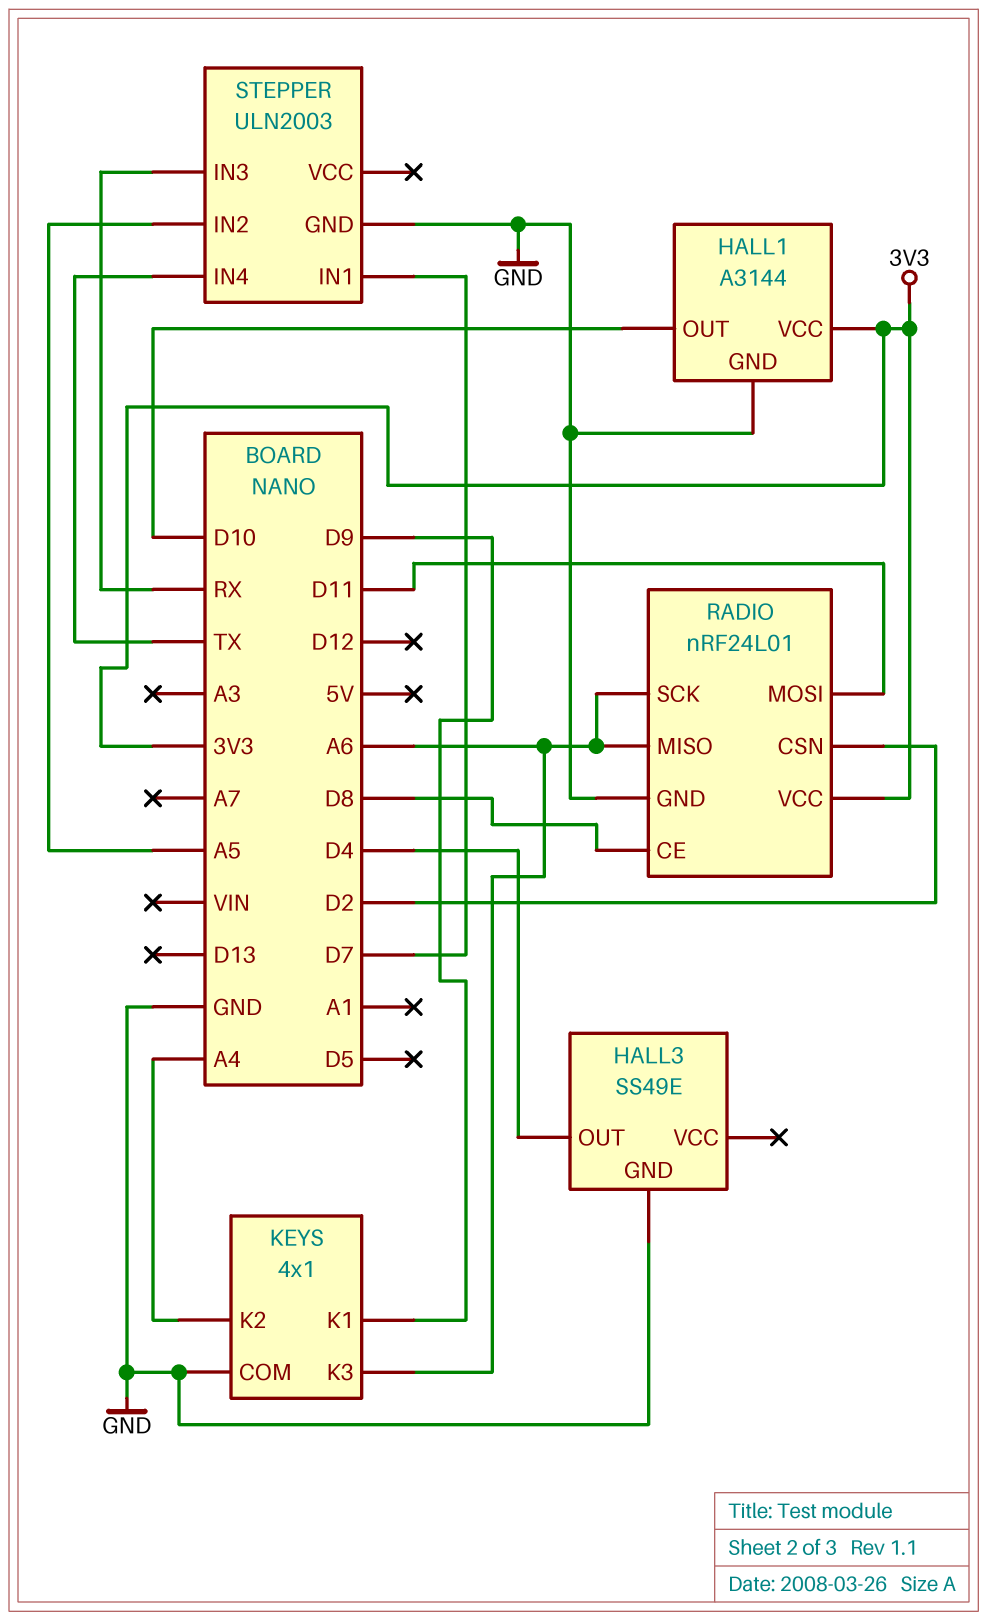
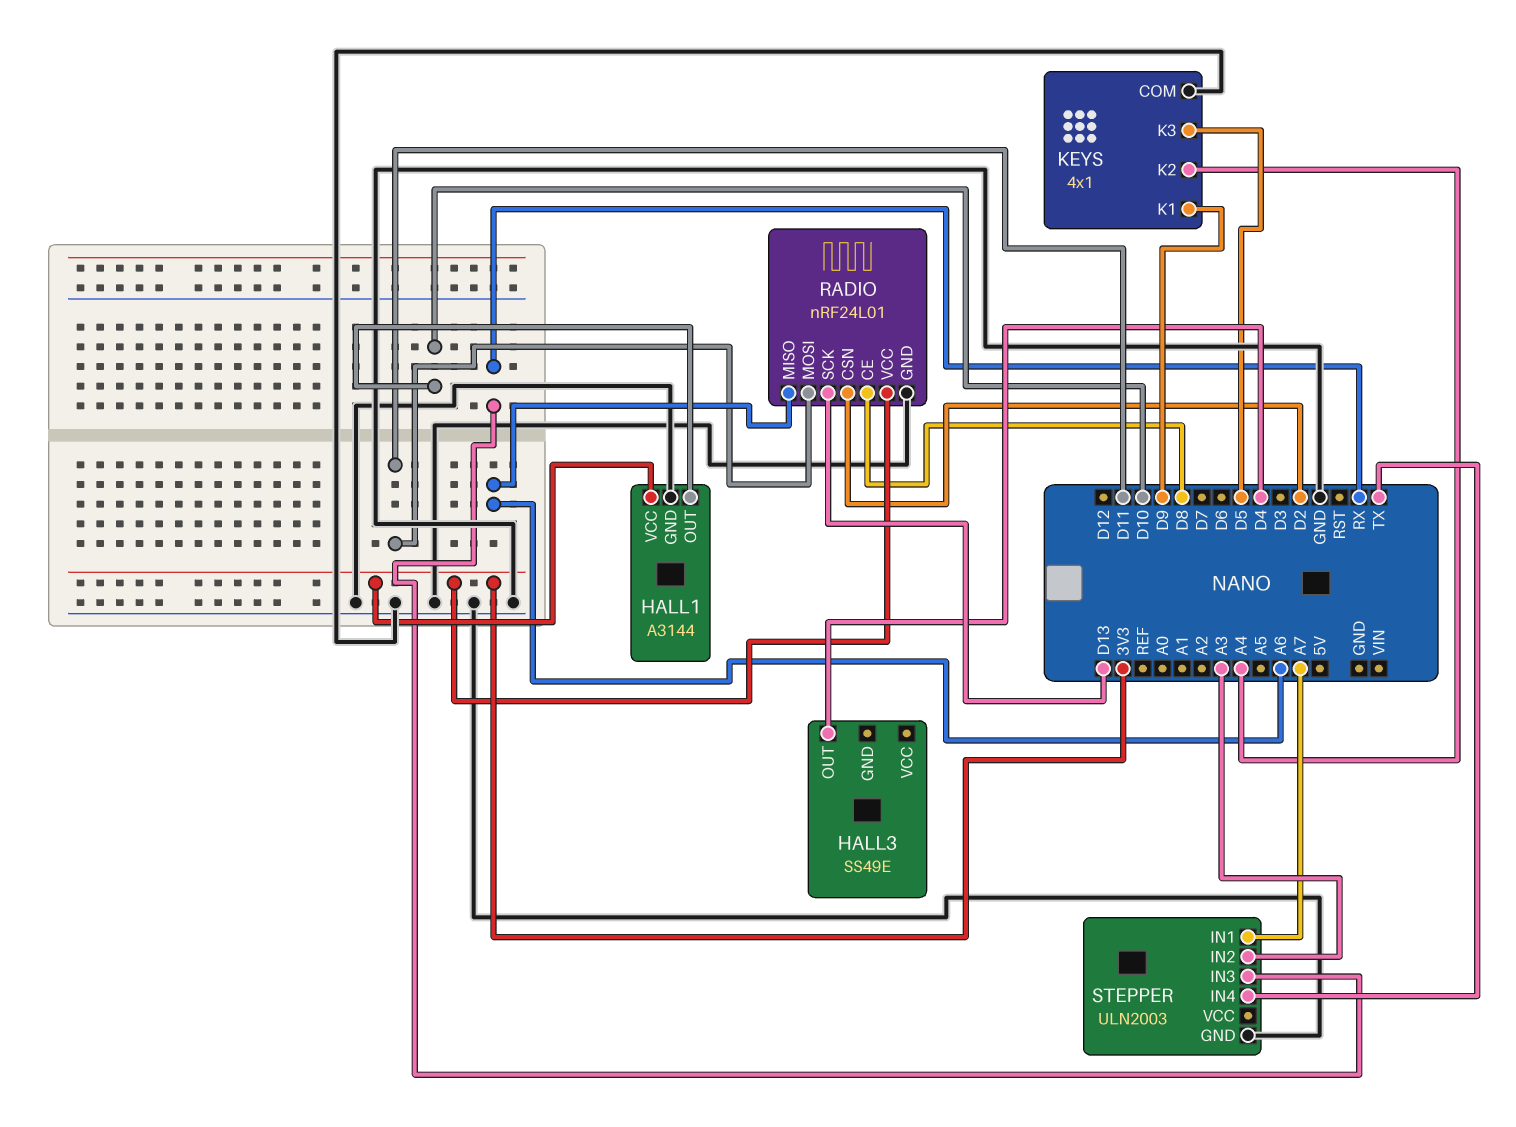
HALL3 pin GND: GND -> none
KEYS pin K3: A6 -> D5
RADIO pin SCK: A6 -> D13
STEPPER pin IN1: D7 -> A7
STEPPER pin IN2: A5 -> A3

